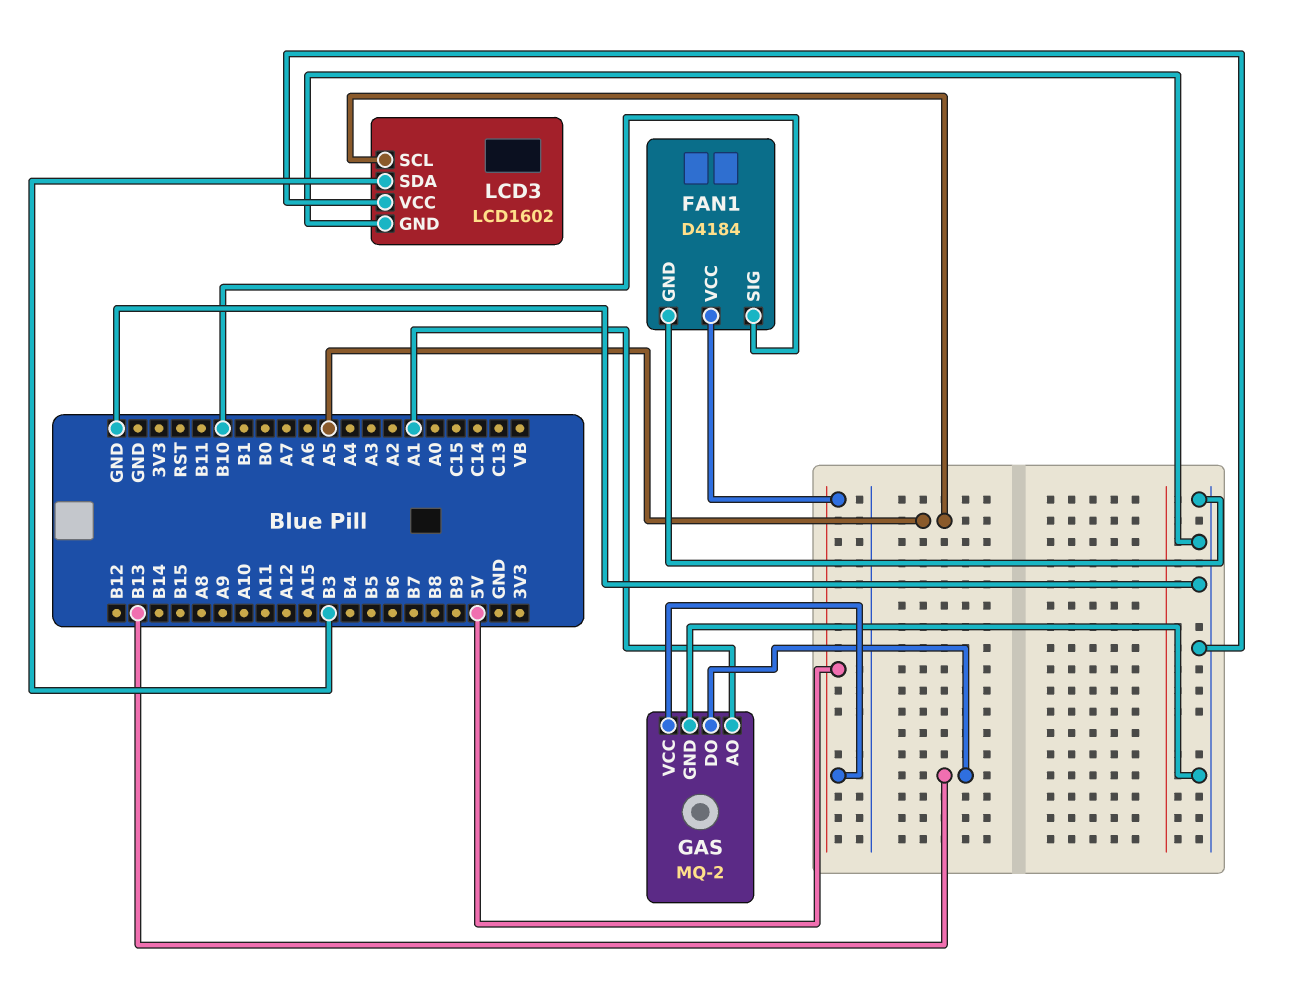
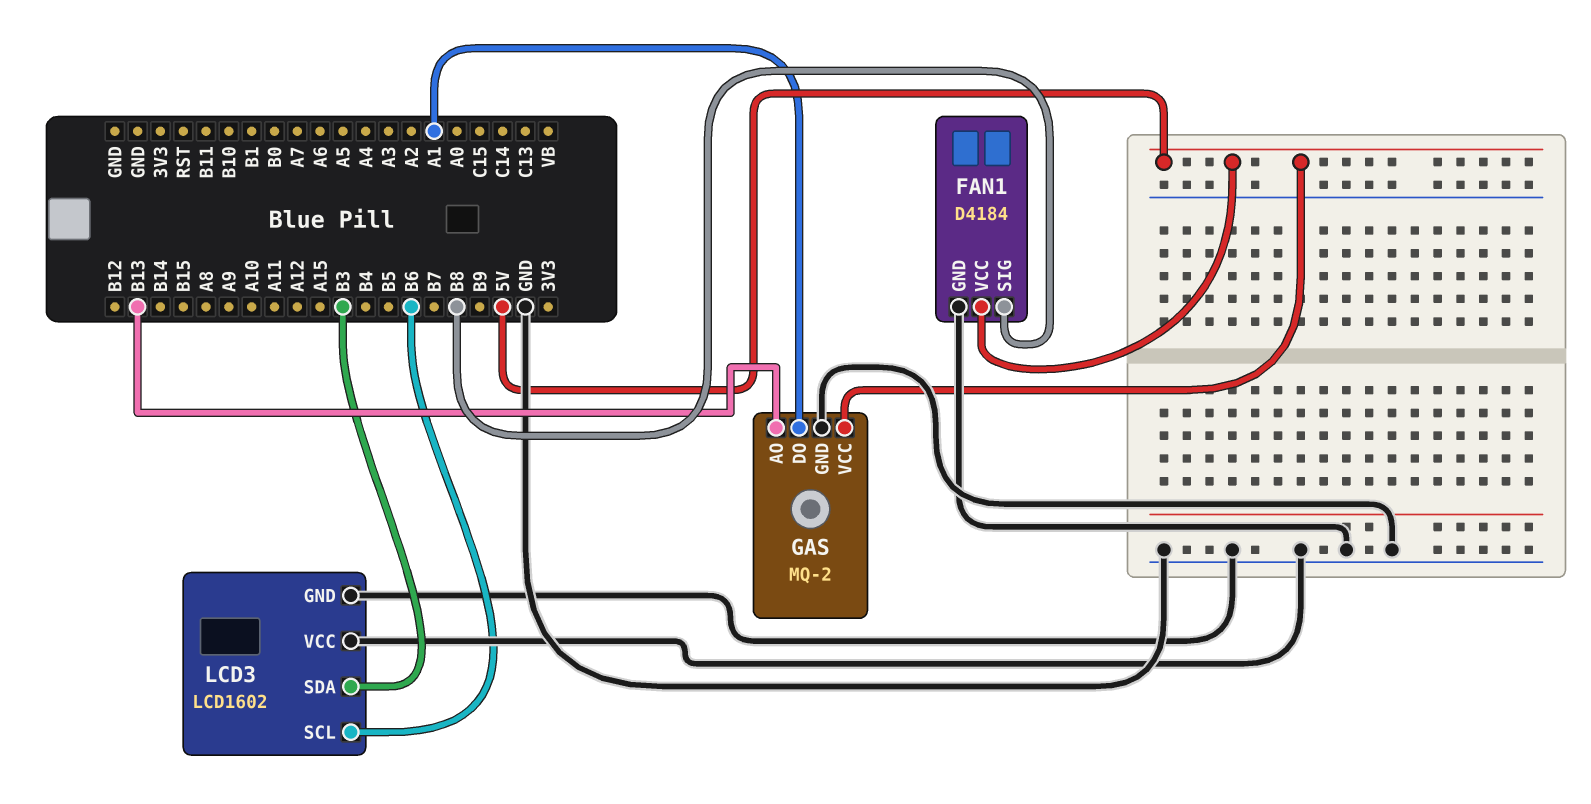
FAN1 pin SIG: B10 -> B8
GAS pin AO: A1 -> B13
GAS pin DO: B13 -> A1
LCD3 pin SCL: A5 -> B6

